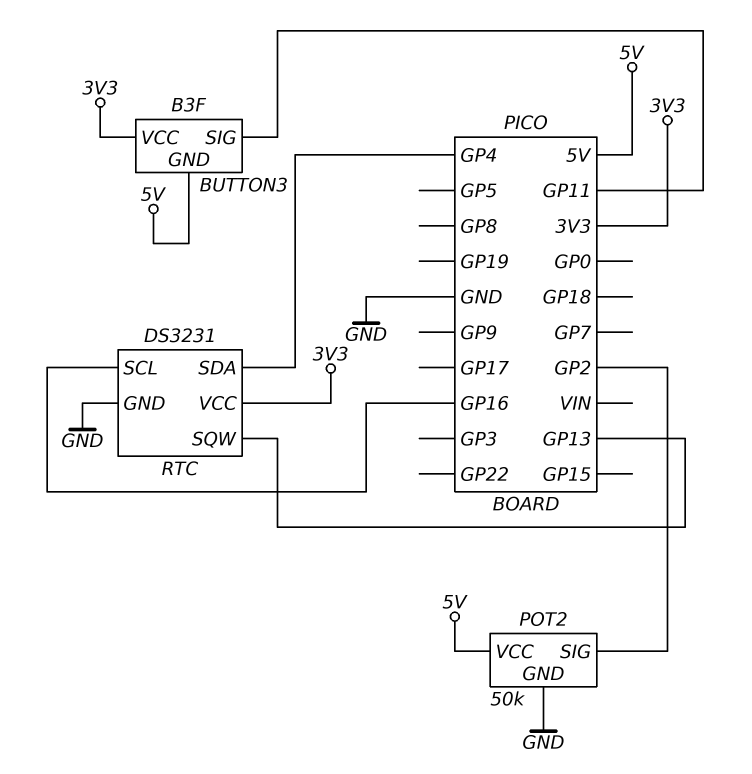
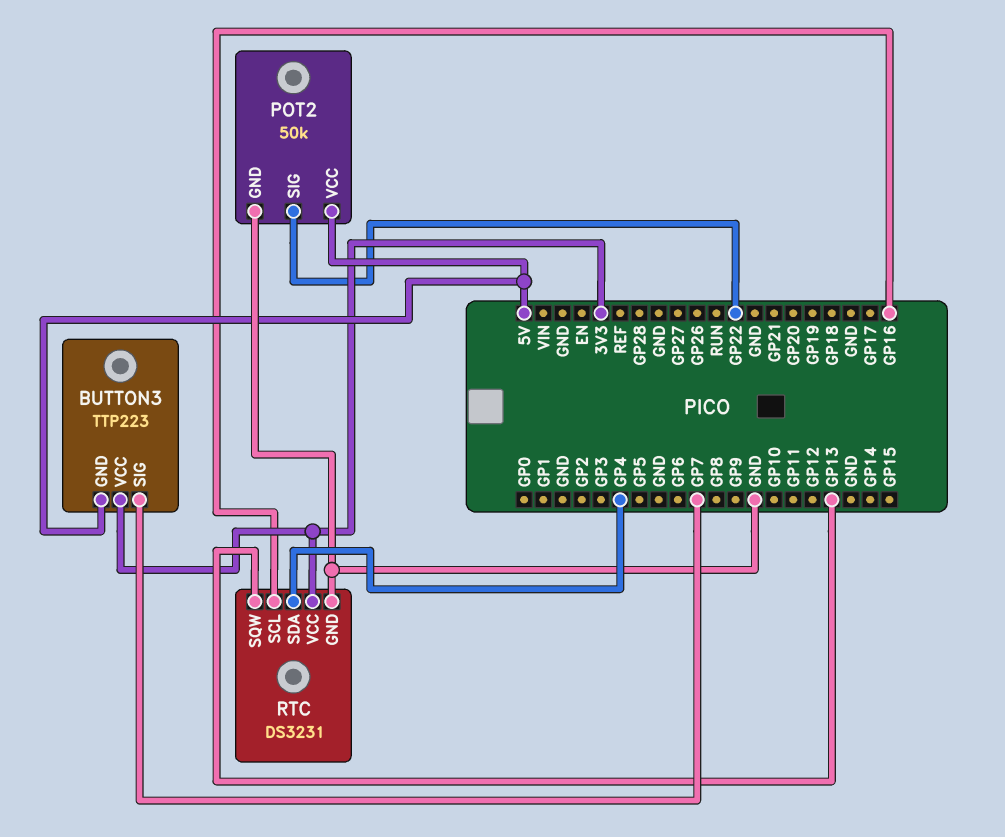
BUTTON3: B3F -> TTP223
BUTTON3 pin SIG: GP11 -> GP7
POT2 pin SIG: GP2 -> GP22

